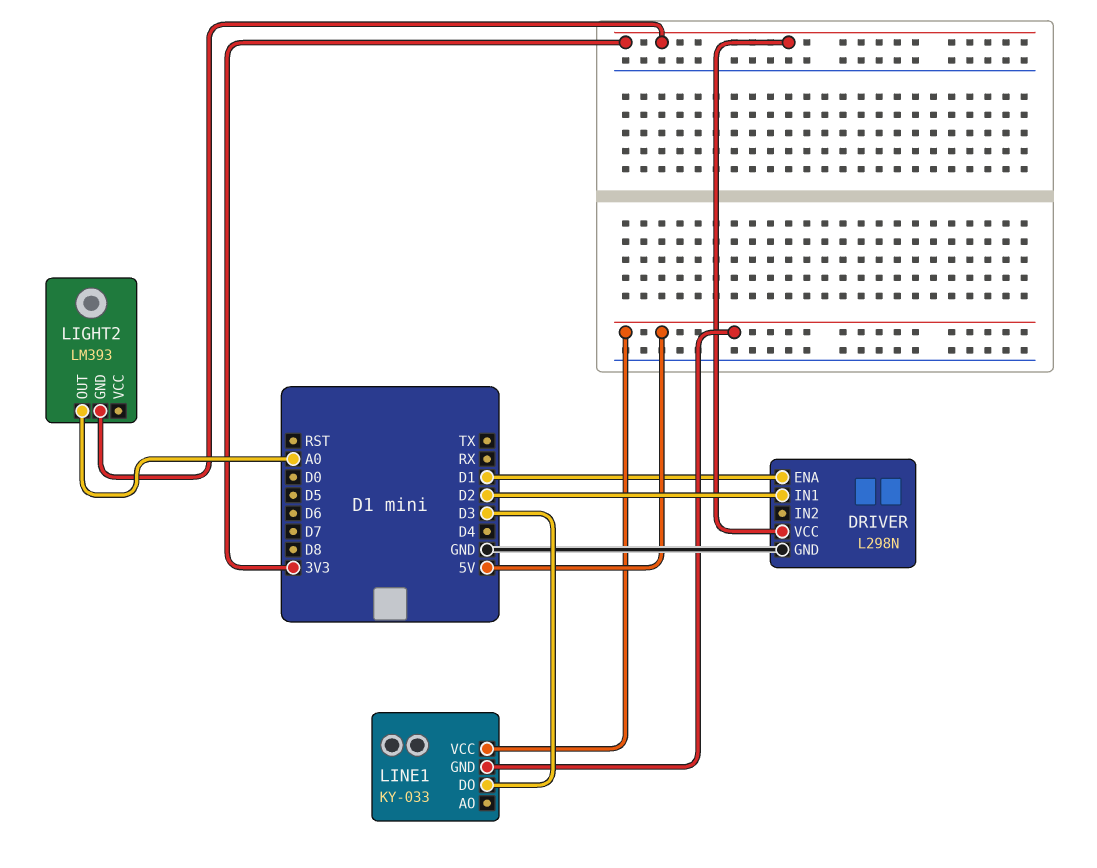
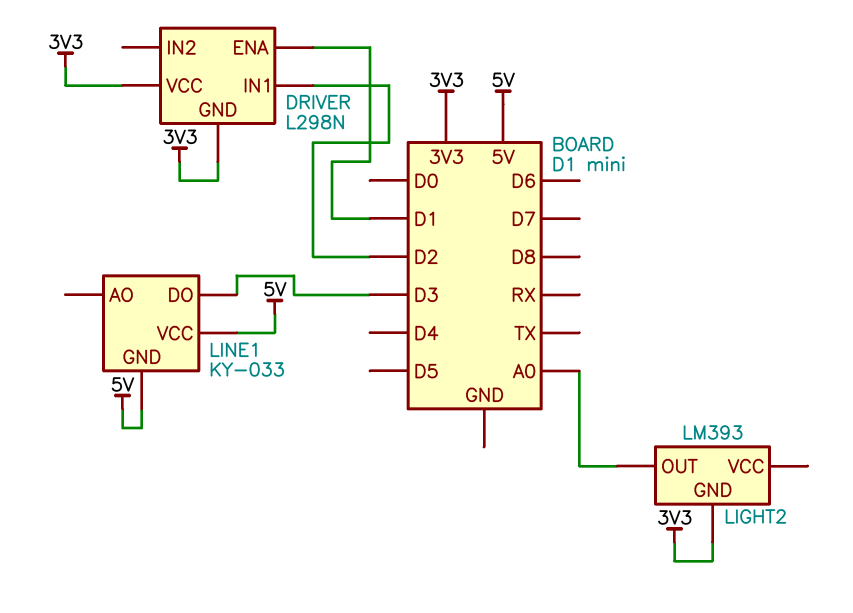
DRIVER pin GND: GND -> 3V3

